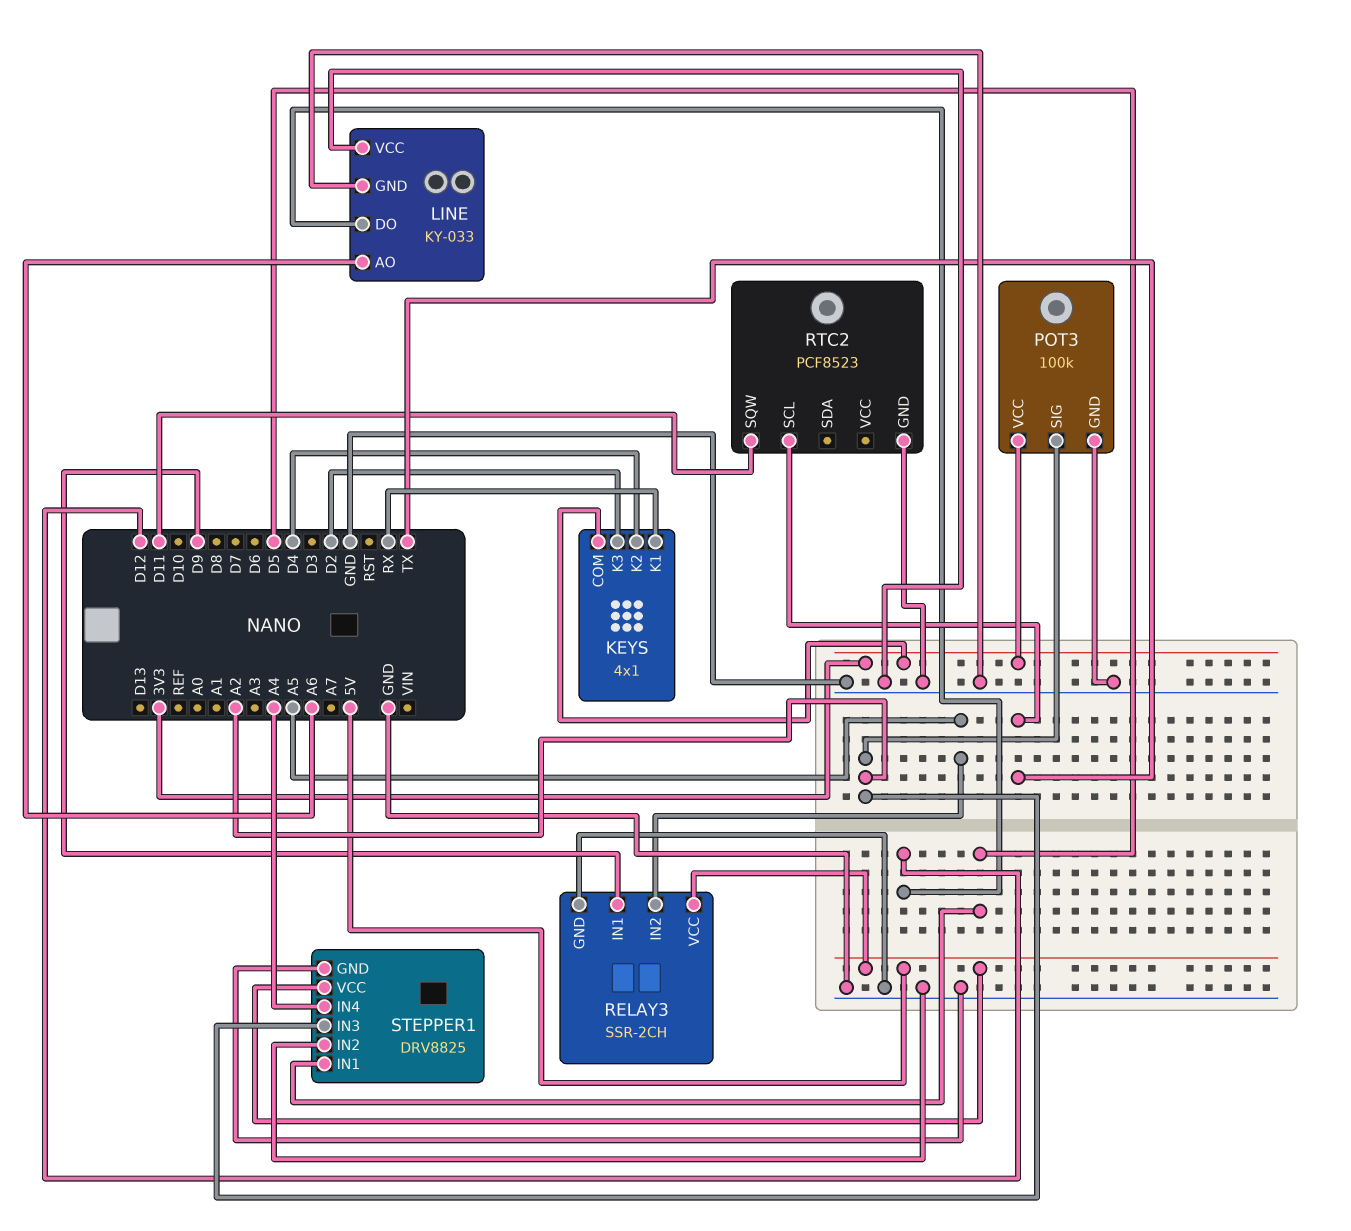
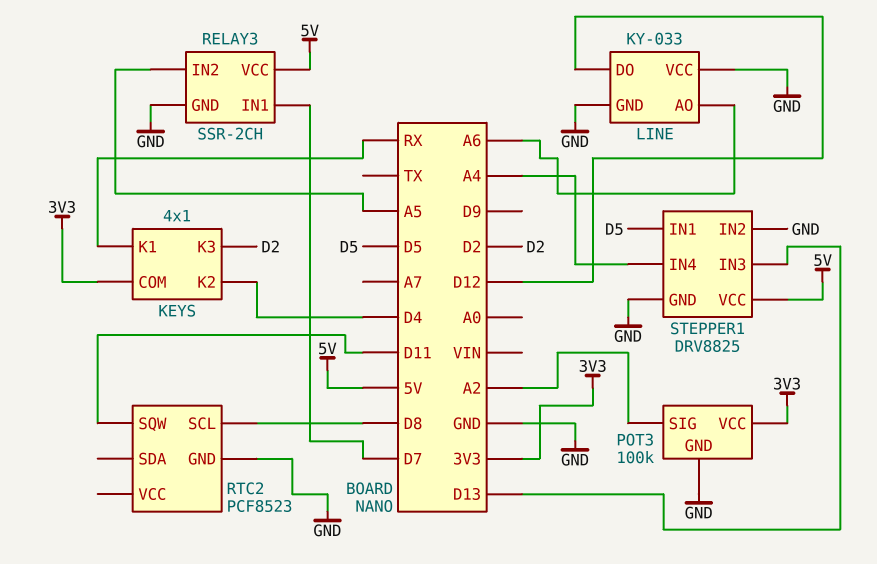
RELAY3 pin IN1: D9 -> D7
RTC2 pin SCL: TX -> D8
STEPPER1 pin IN3: A2 -> D13

